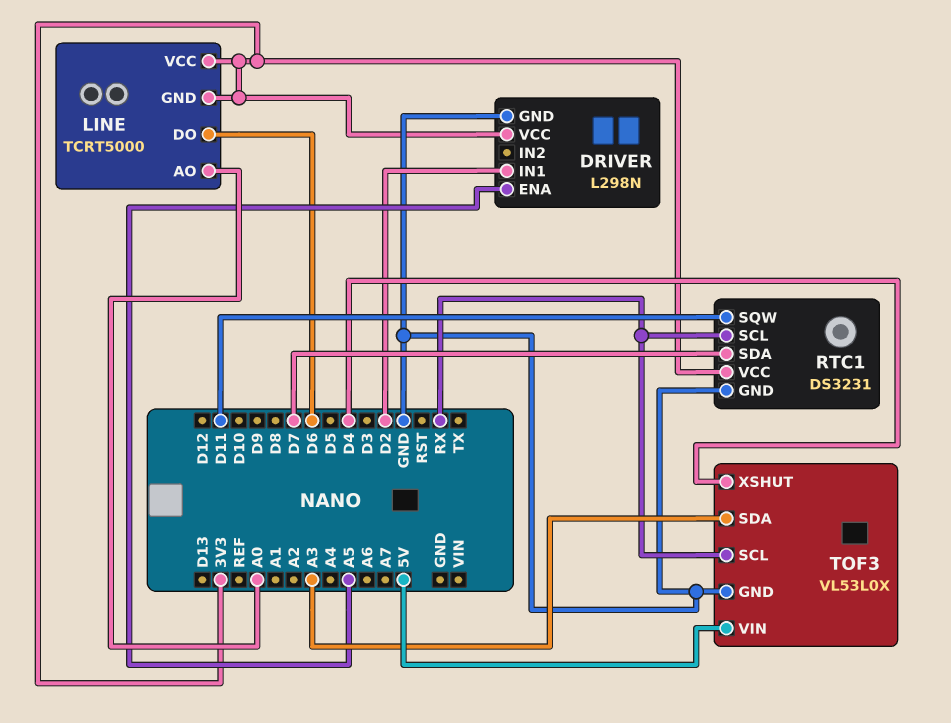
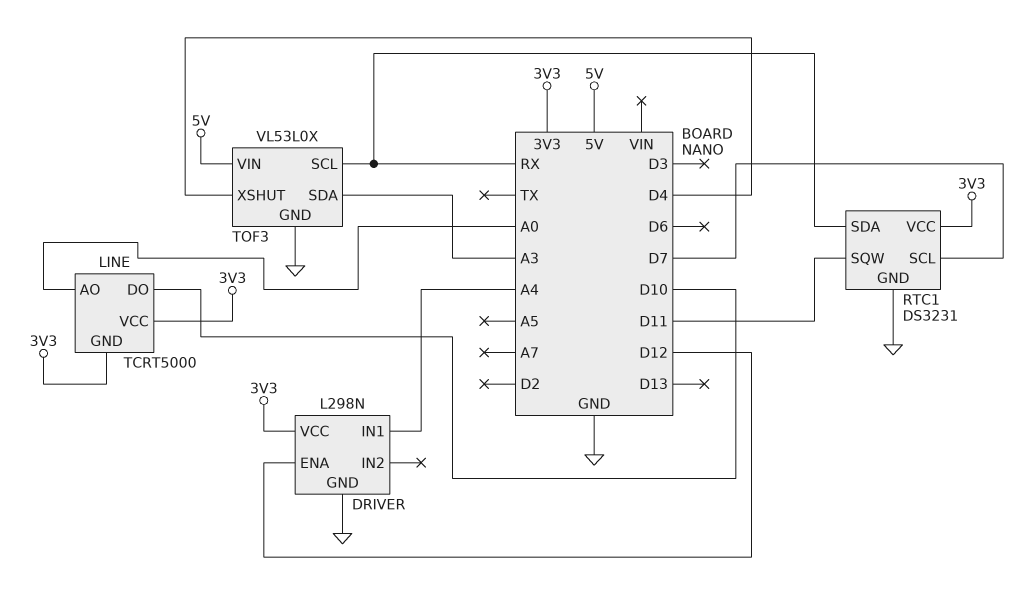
DRIVER pin ENA: A5 -> D12
DRIVER pin IN1: D2 -> A4
LINE pin DO: D6 -> D10
RTC1 pin SCL: RX -> D7
RTC1 pin SDA: D7 -> RX

